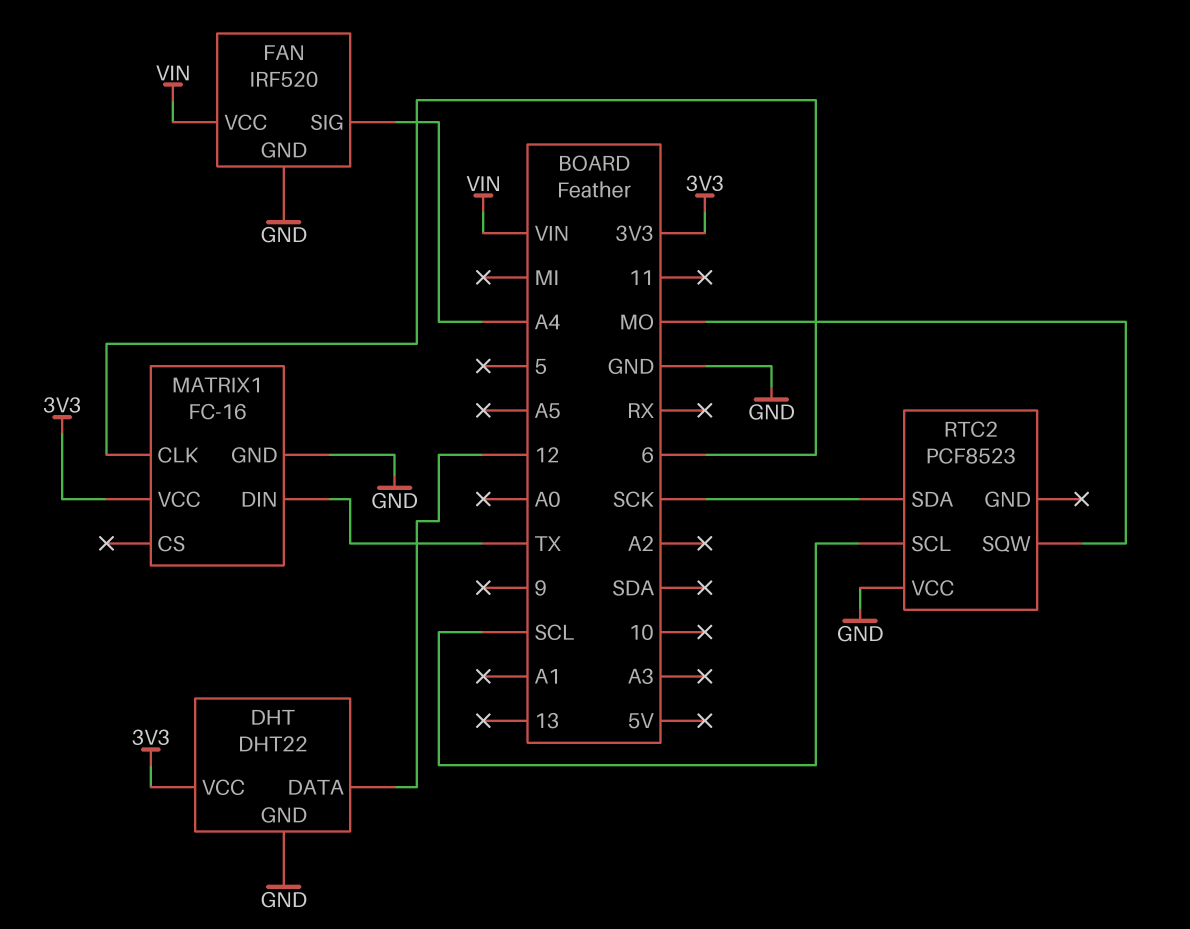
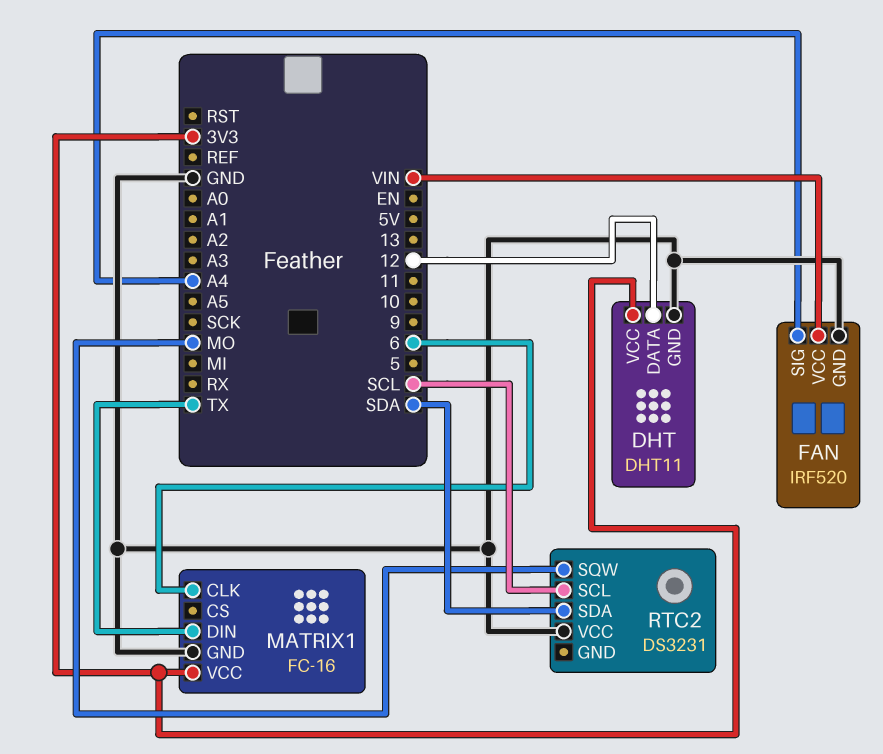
DHT: DHT22 -> DHT11
RTC2: PCF8523 -> DS3231
RTC2 pin SDA: SCK -> SDA

